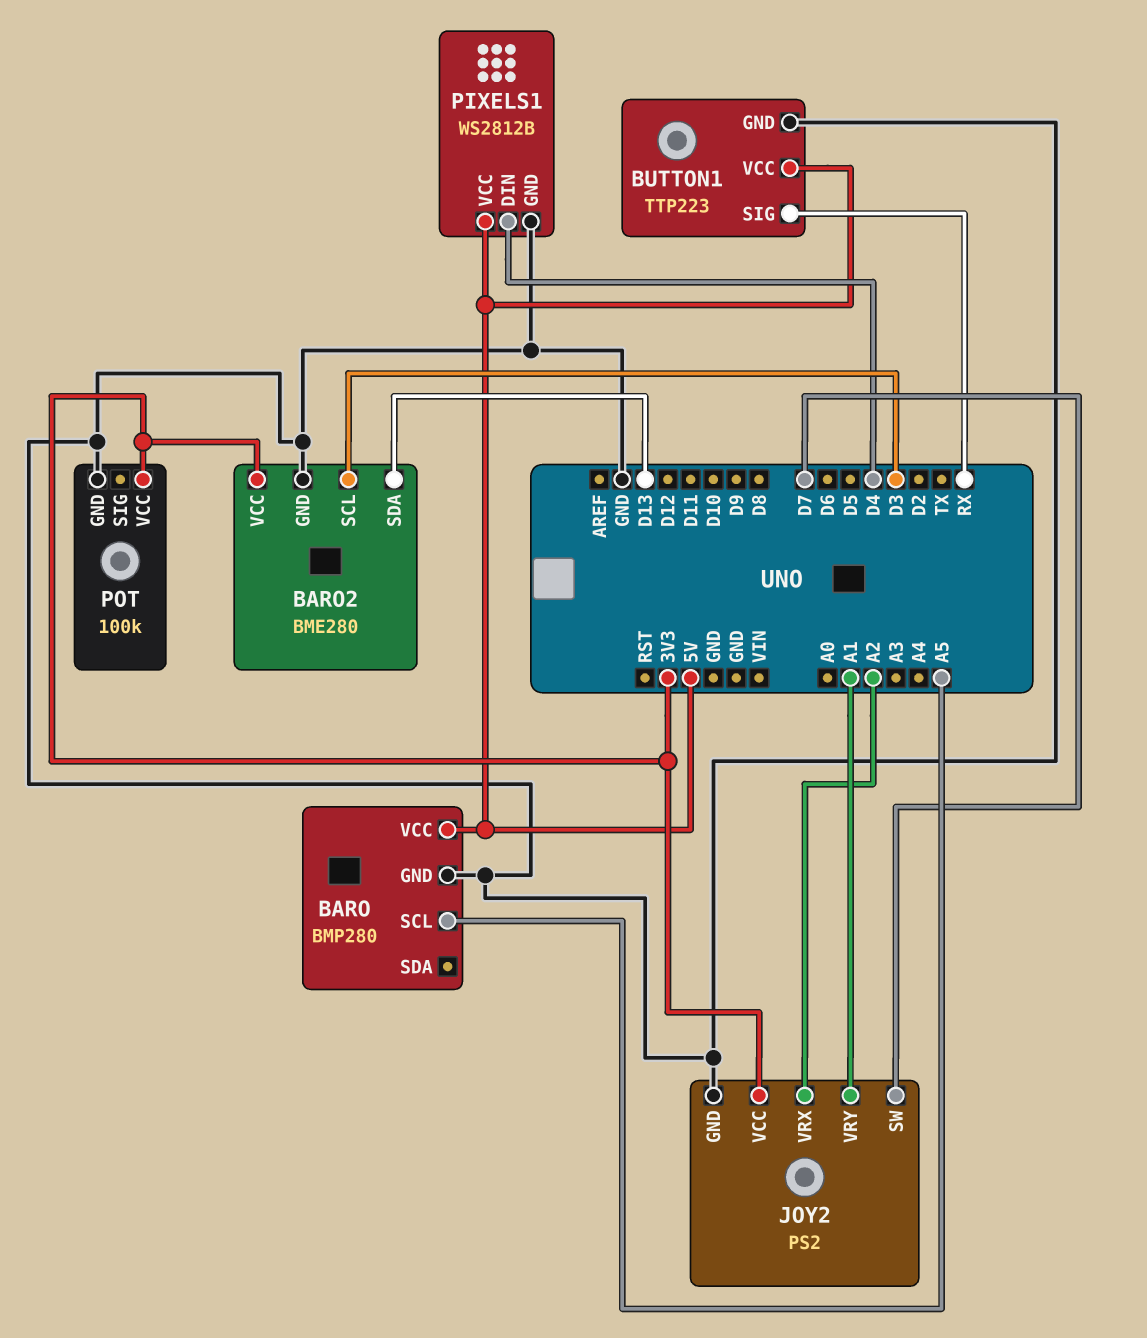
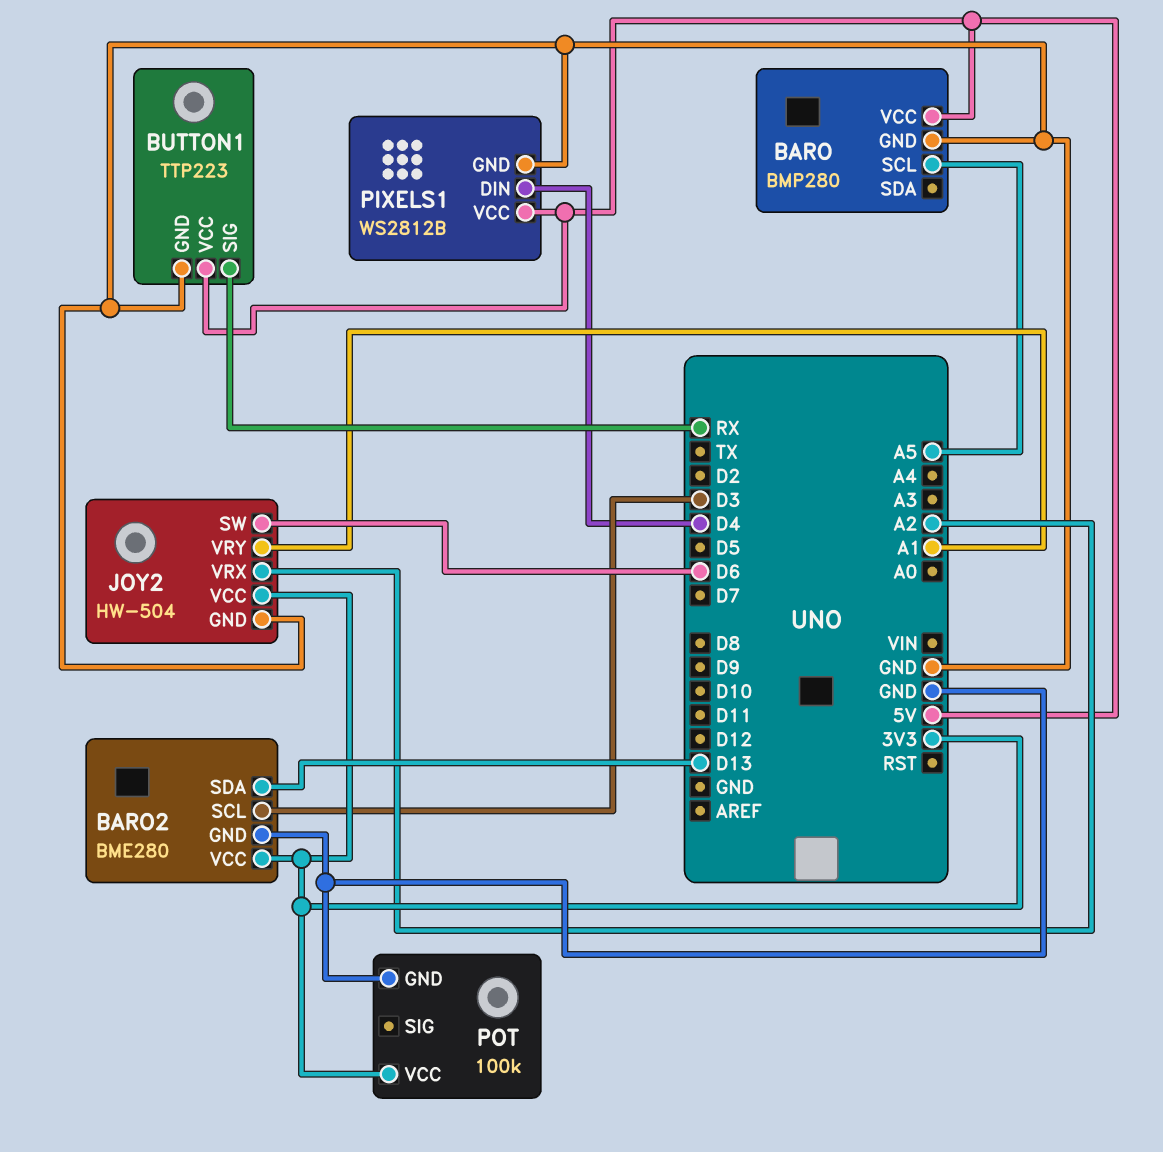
JOY2: PS2 -> HW-504
JOY2 pin SW: D7 -> D6

